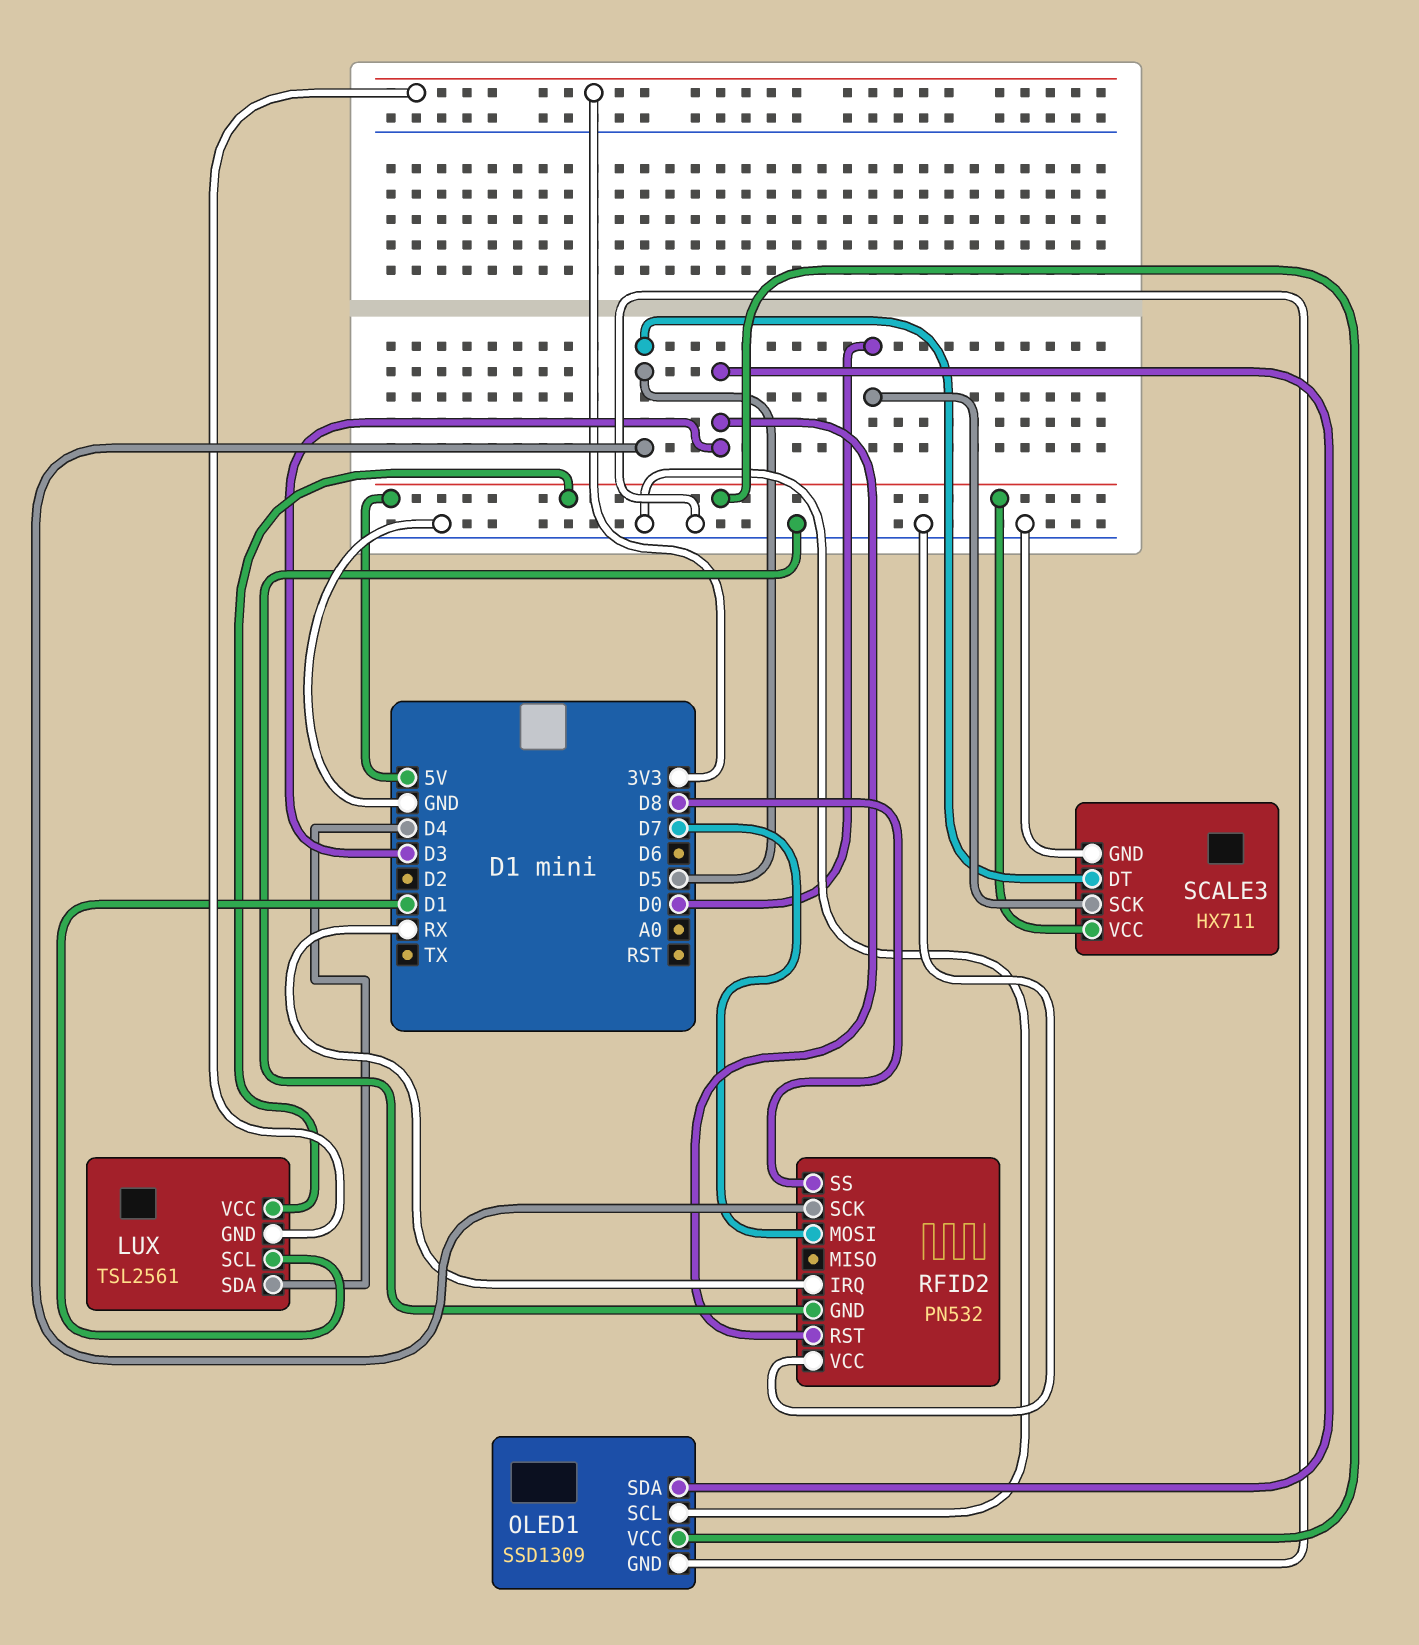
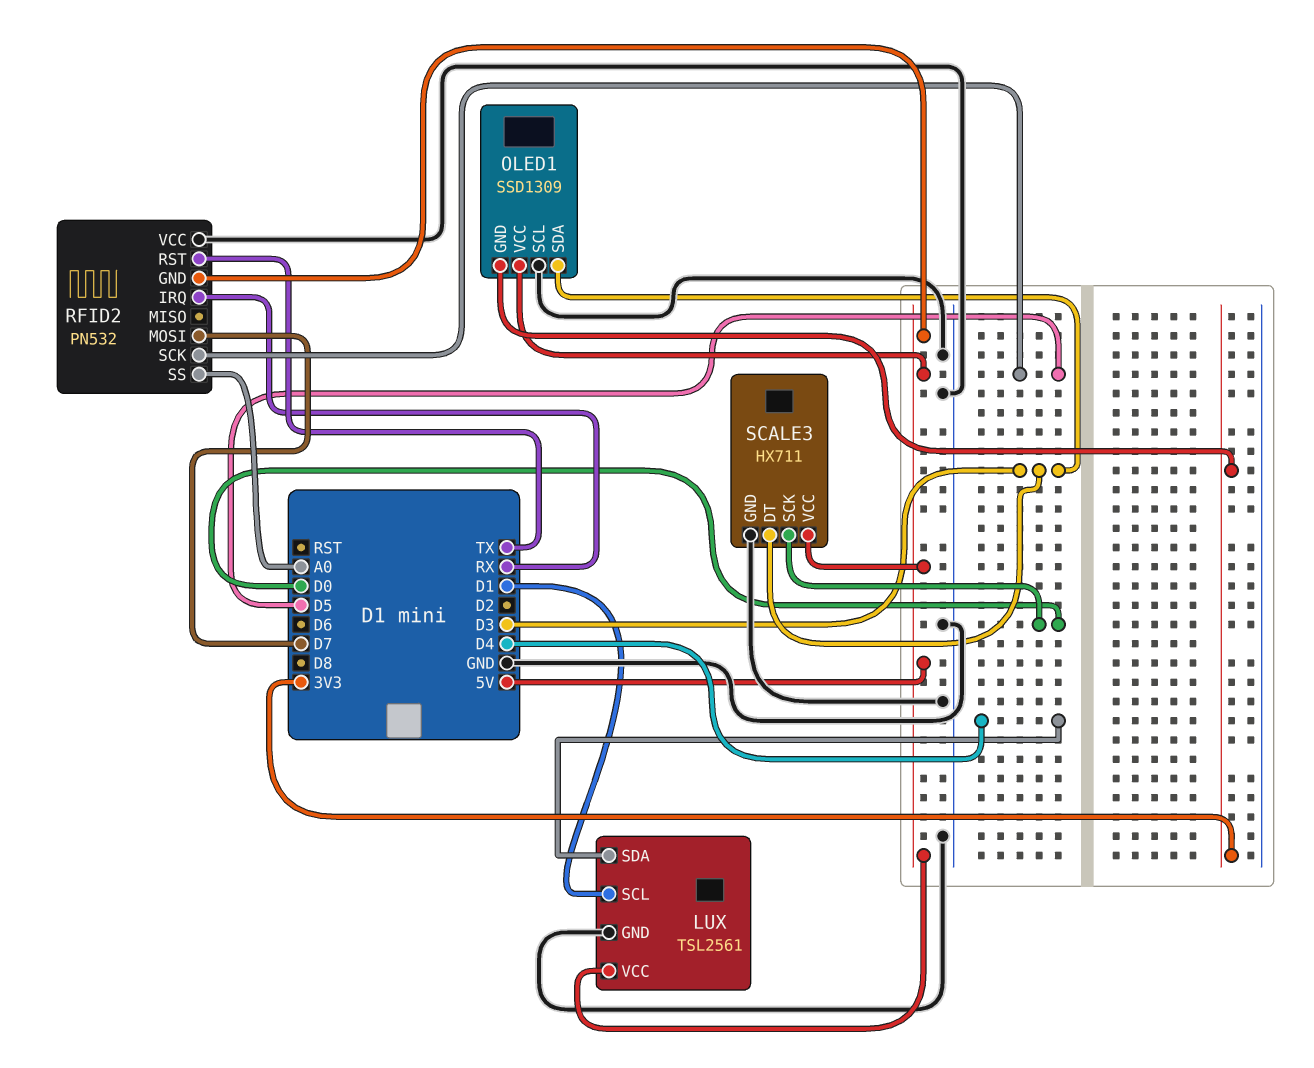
LUX pin GND: 3V3 -> GND
OLED1 pin GND: GND -> 3V3
RFID2 pin GND: GND -> 5V
RFID2 pin RST: D3 -> TX
RFID2 pin SS: D8 -> A0
SCALE3 pin DT: D5 -> D3

